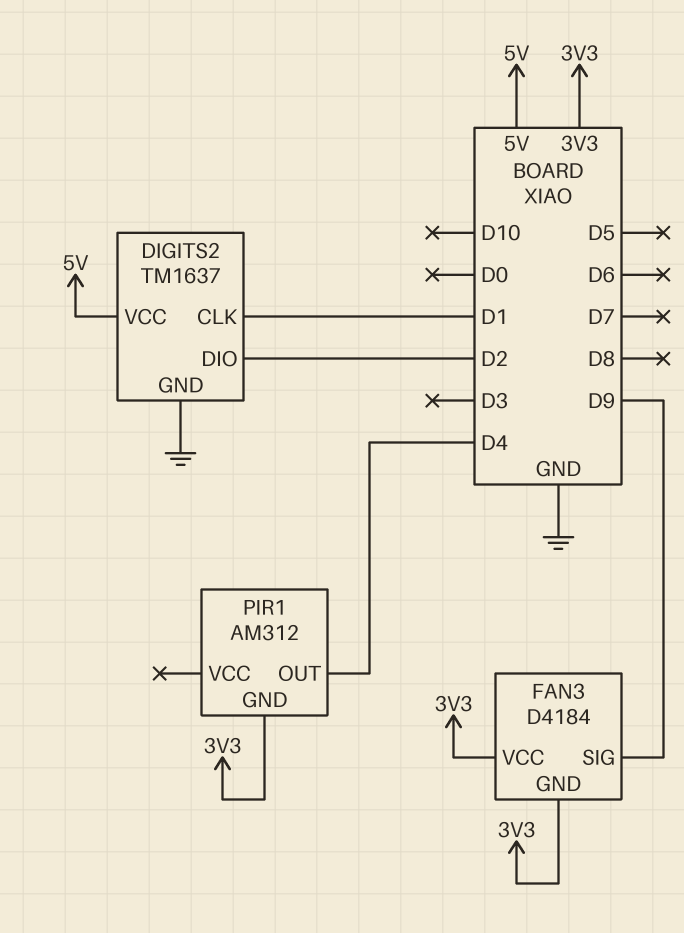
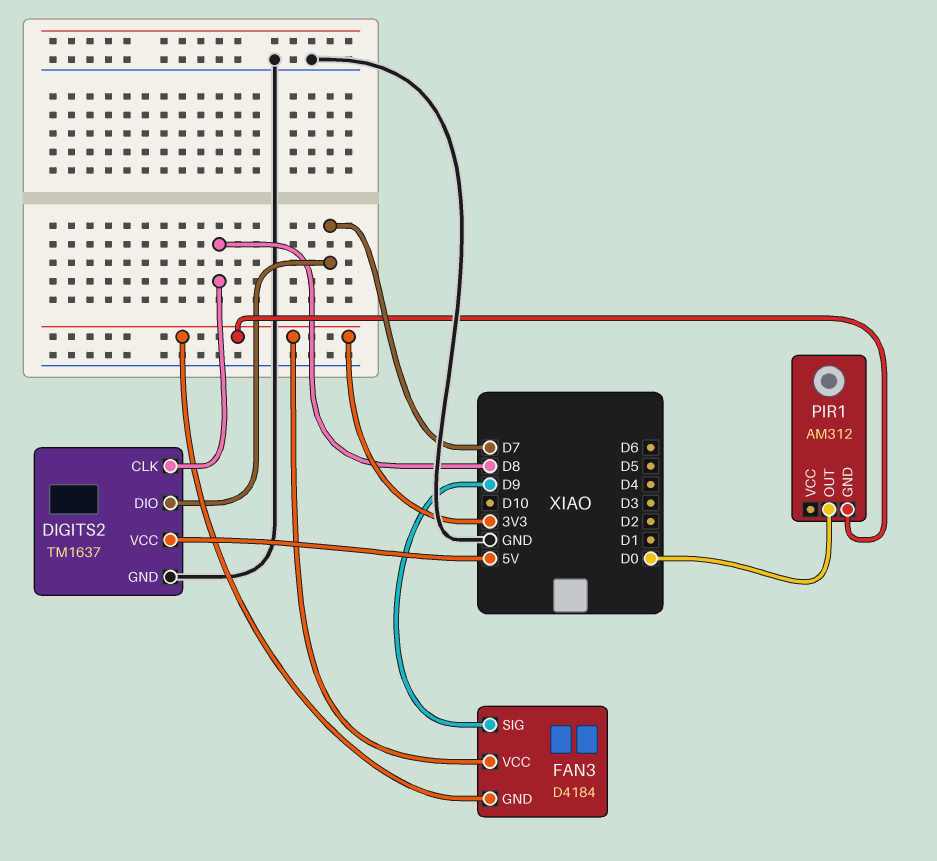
DIGITS2 pin CLK: D1 -> D8
DIGITS2 pin DIO: D2 -> D7
PIR1 pin OUT: D4 -> D0

